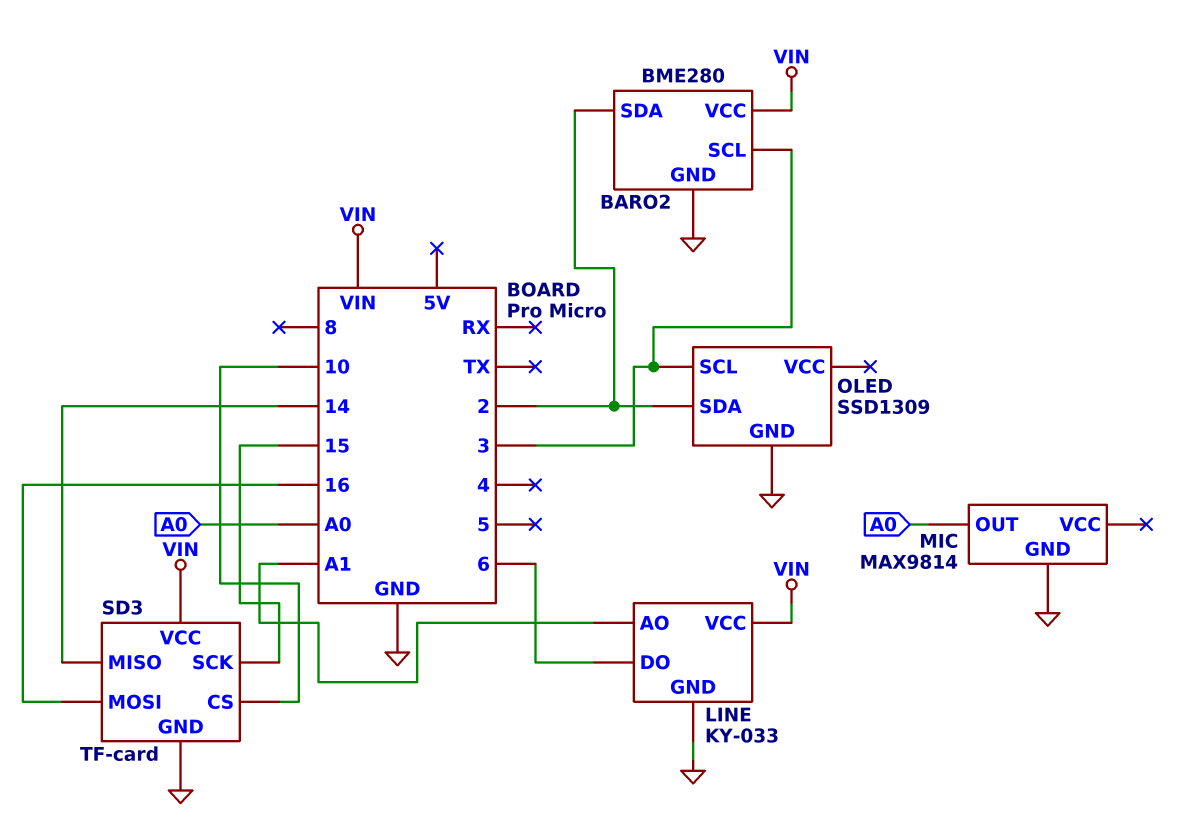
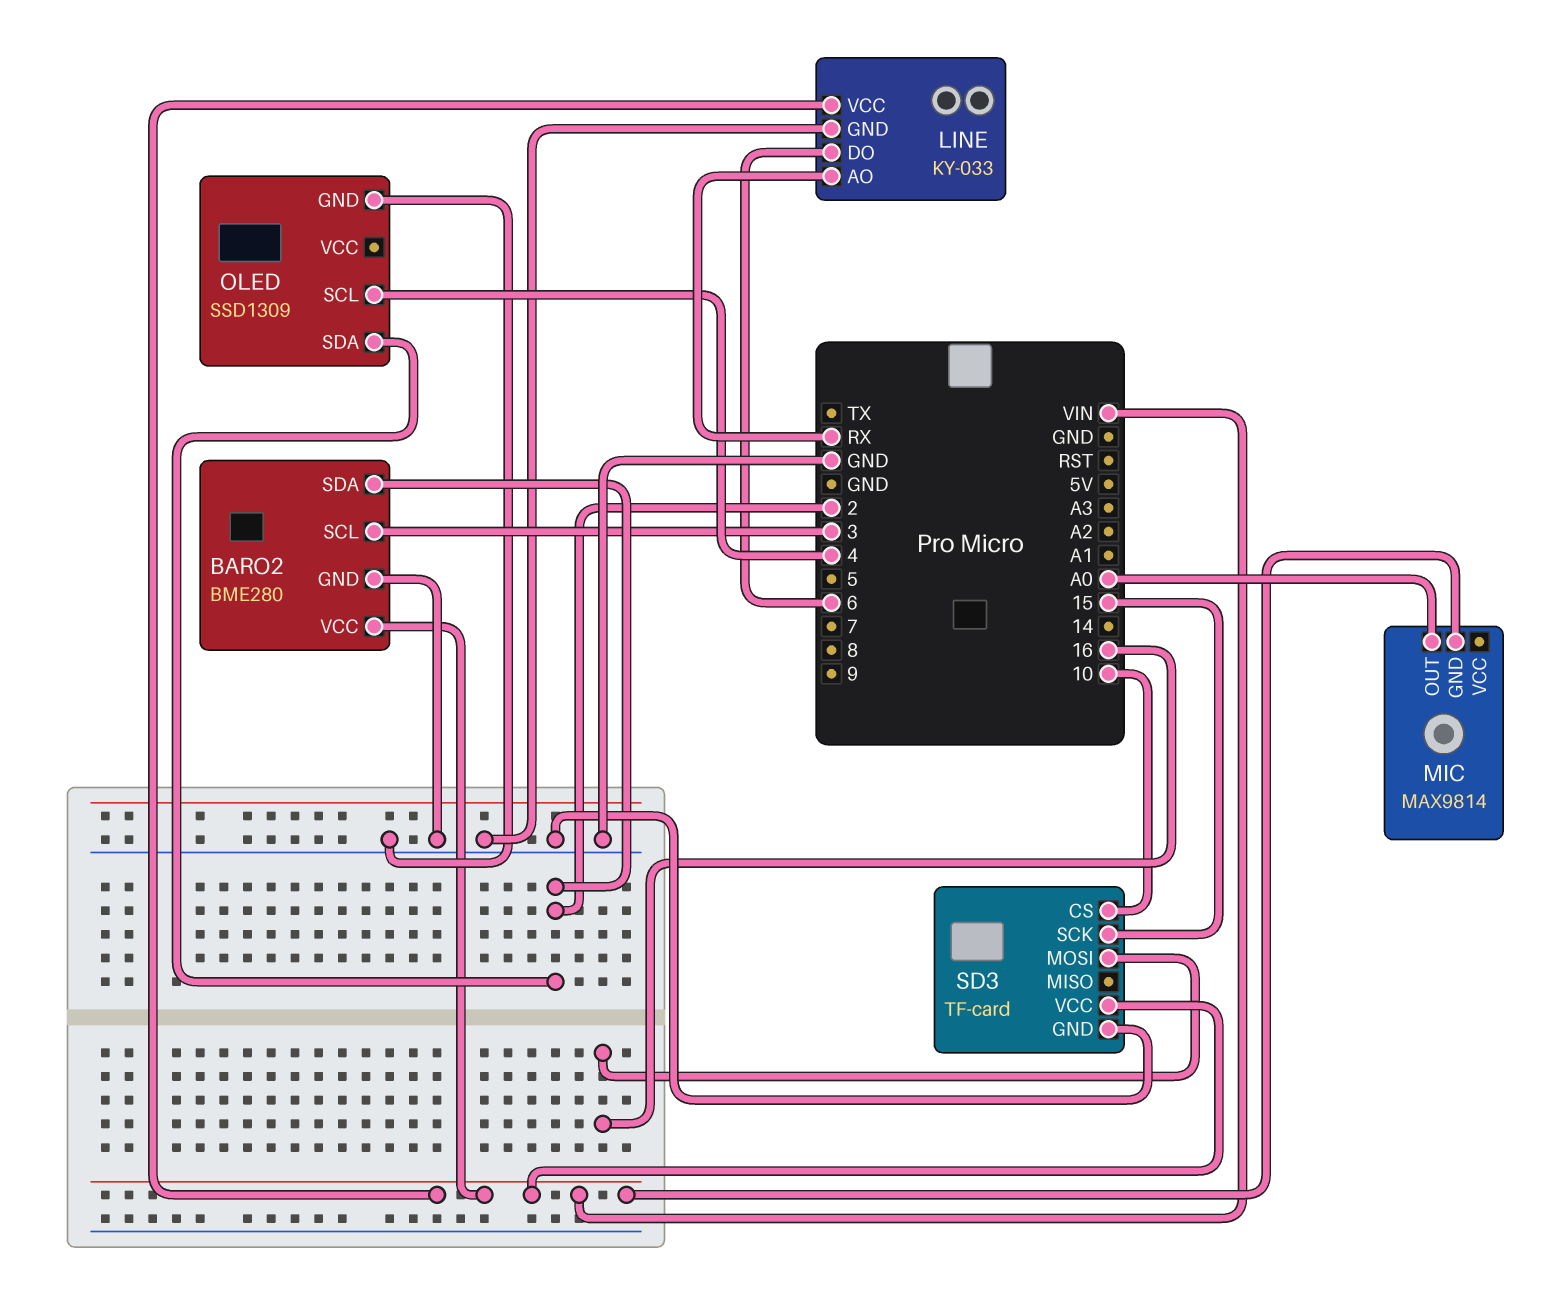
LINE pin AO: A1 -> RX
MIC pin GND: GND -> VIN
OLED pin SCL: 3 -> 4
SD3 pin MISO: 14 -> none

